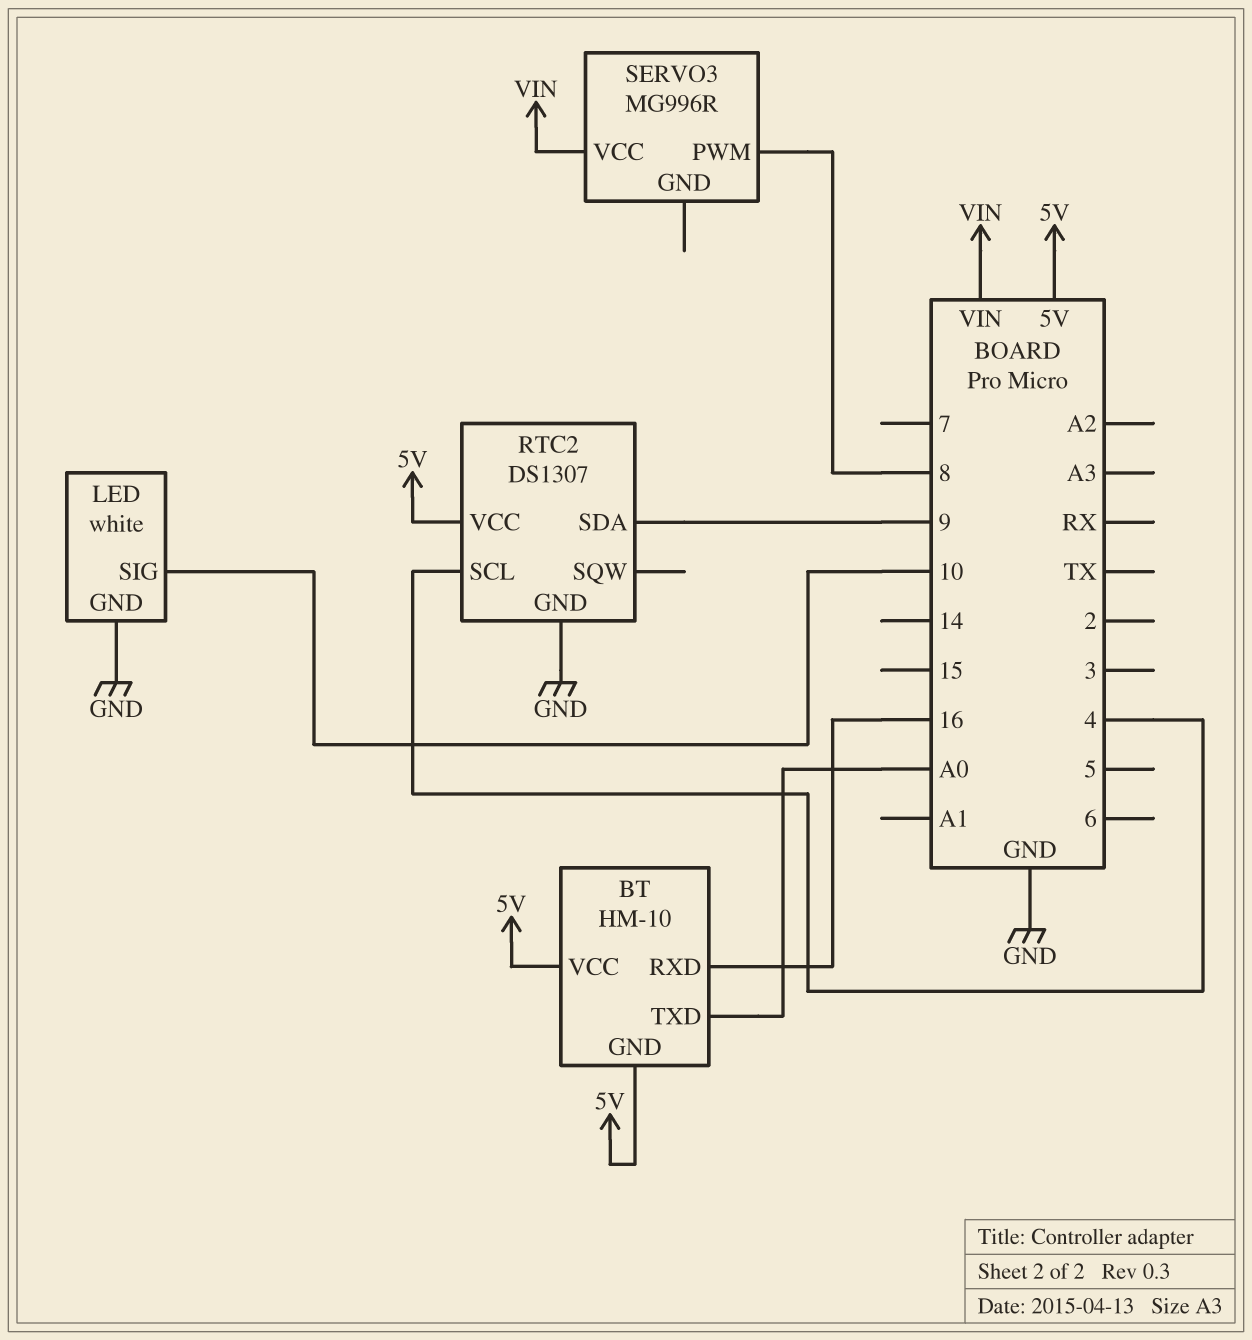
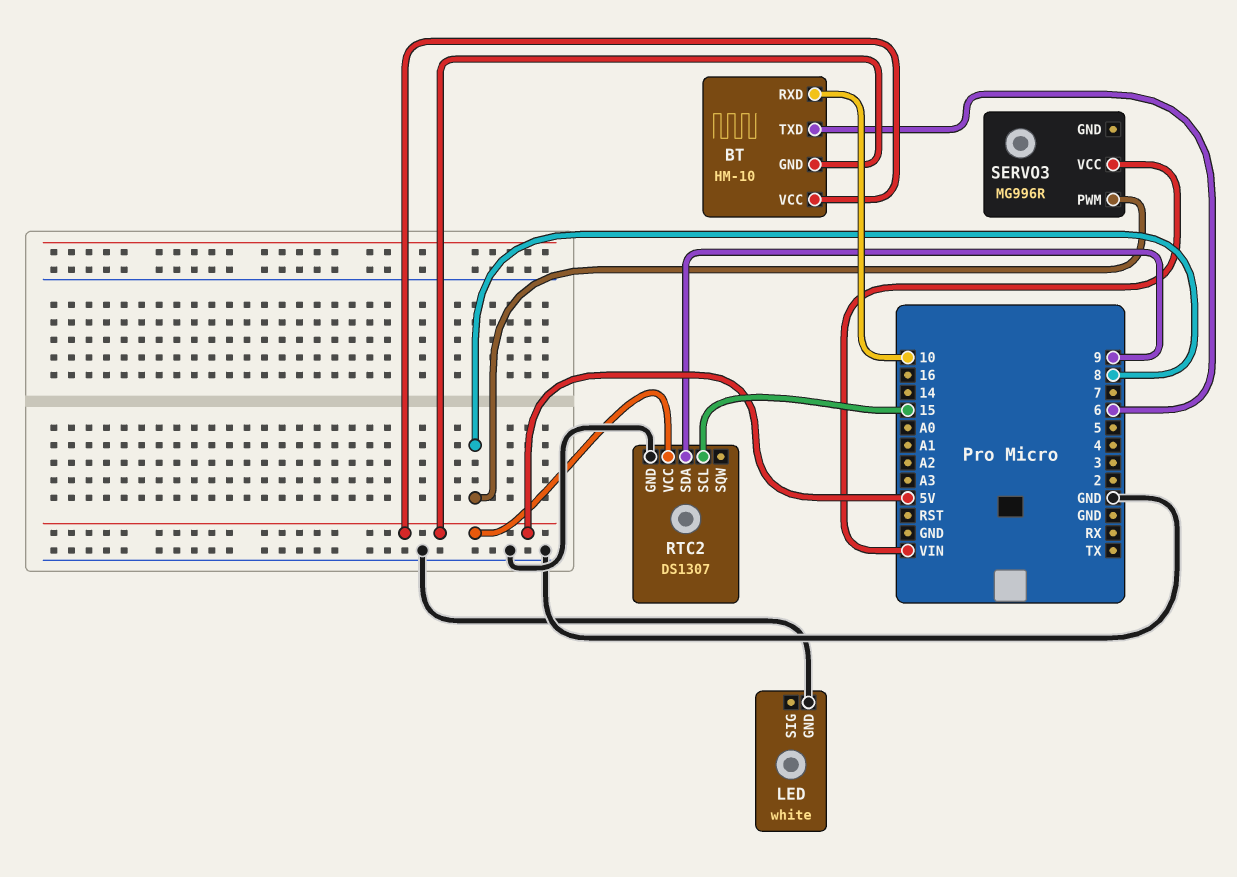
BT pin RXD: 16 -> 10
BT pin TXD: A0 -> 6
LED pin SIG: 10 -> none
RTC2 pin SCL: 4 -> 15

